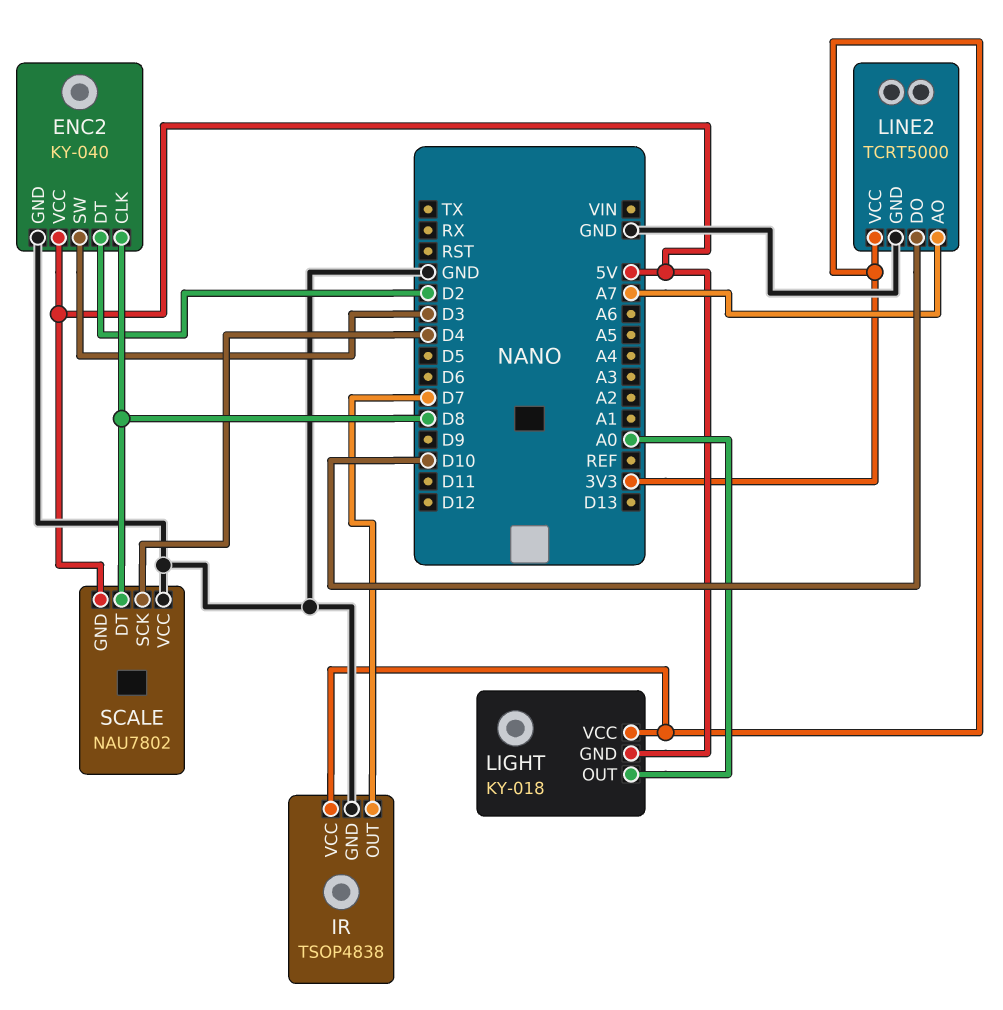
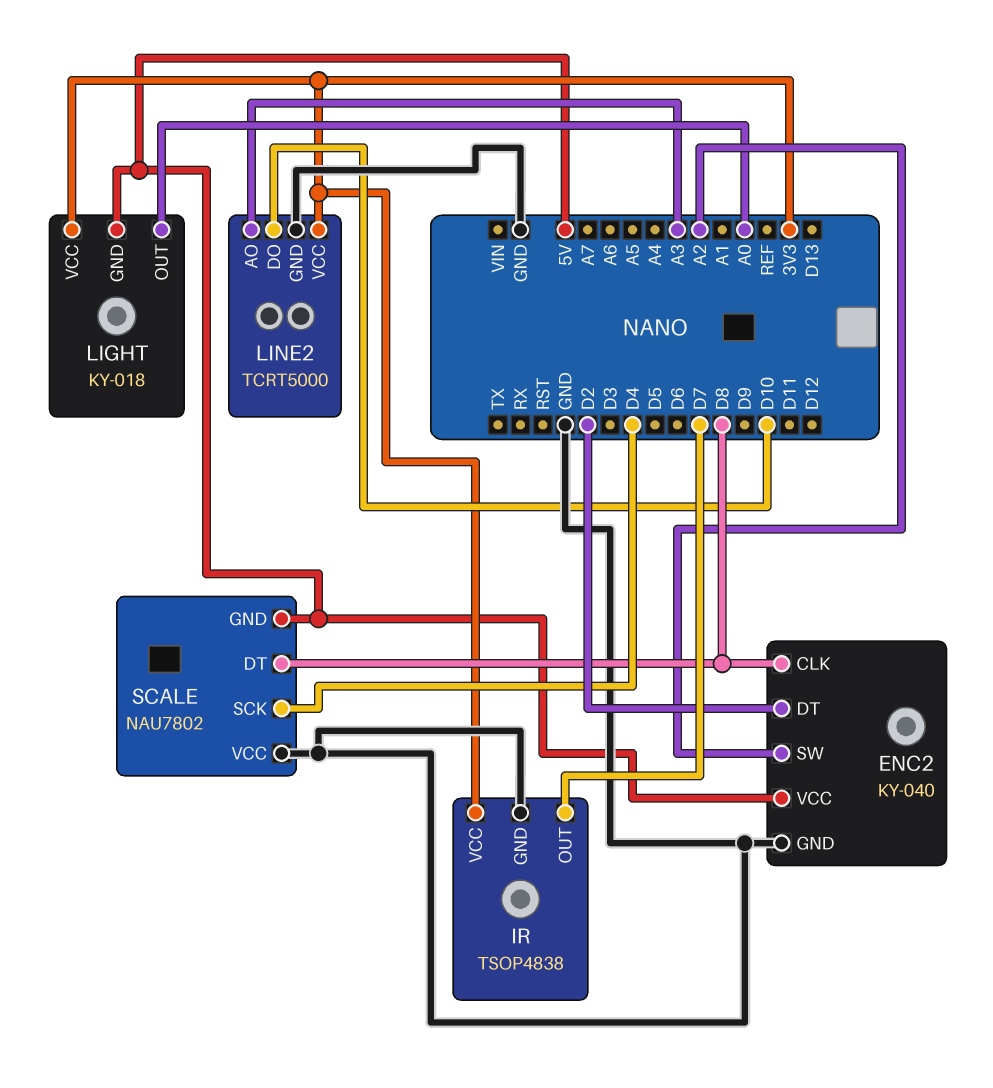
ENC2 pin SW: D3 -> A2
LINE2 pin AO: A7 -> A3

